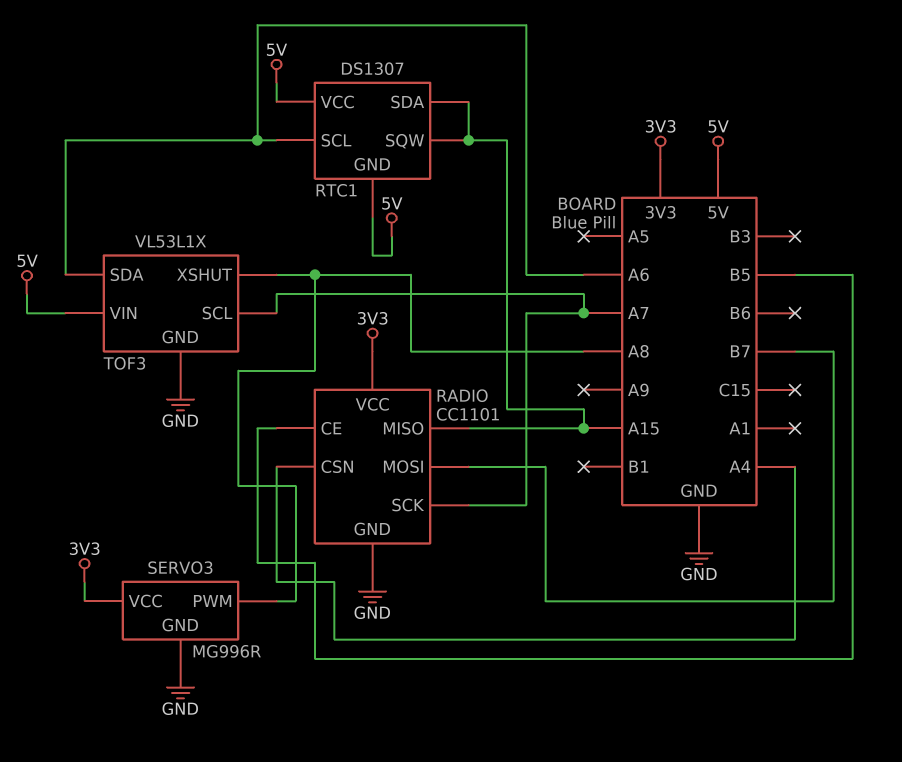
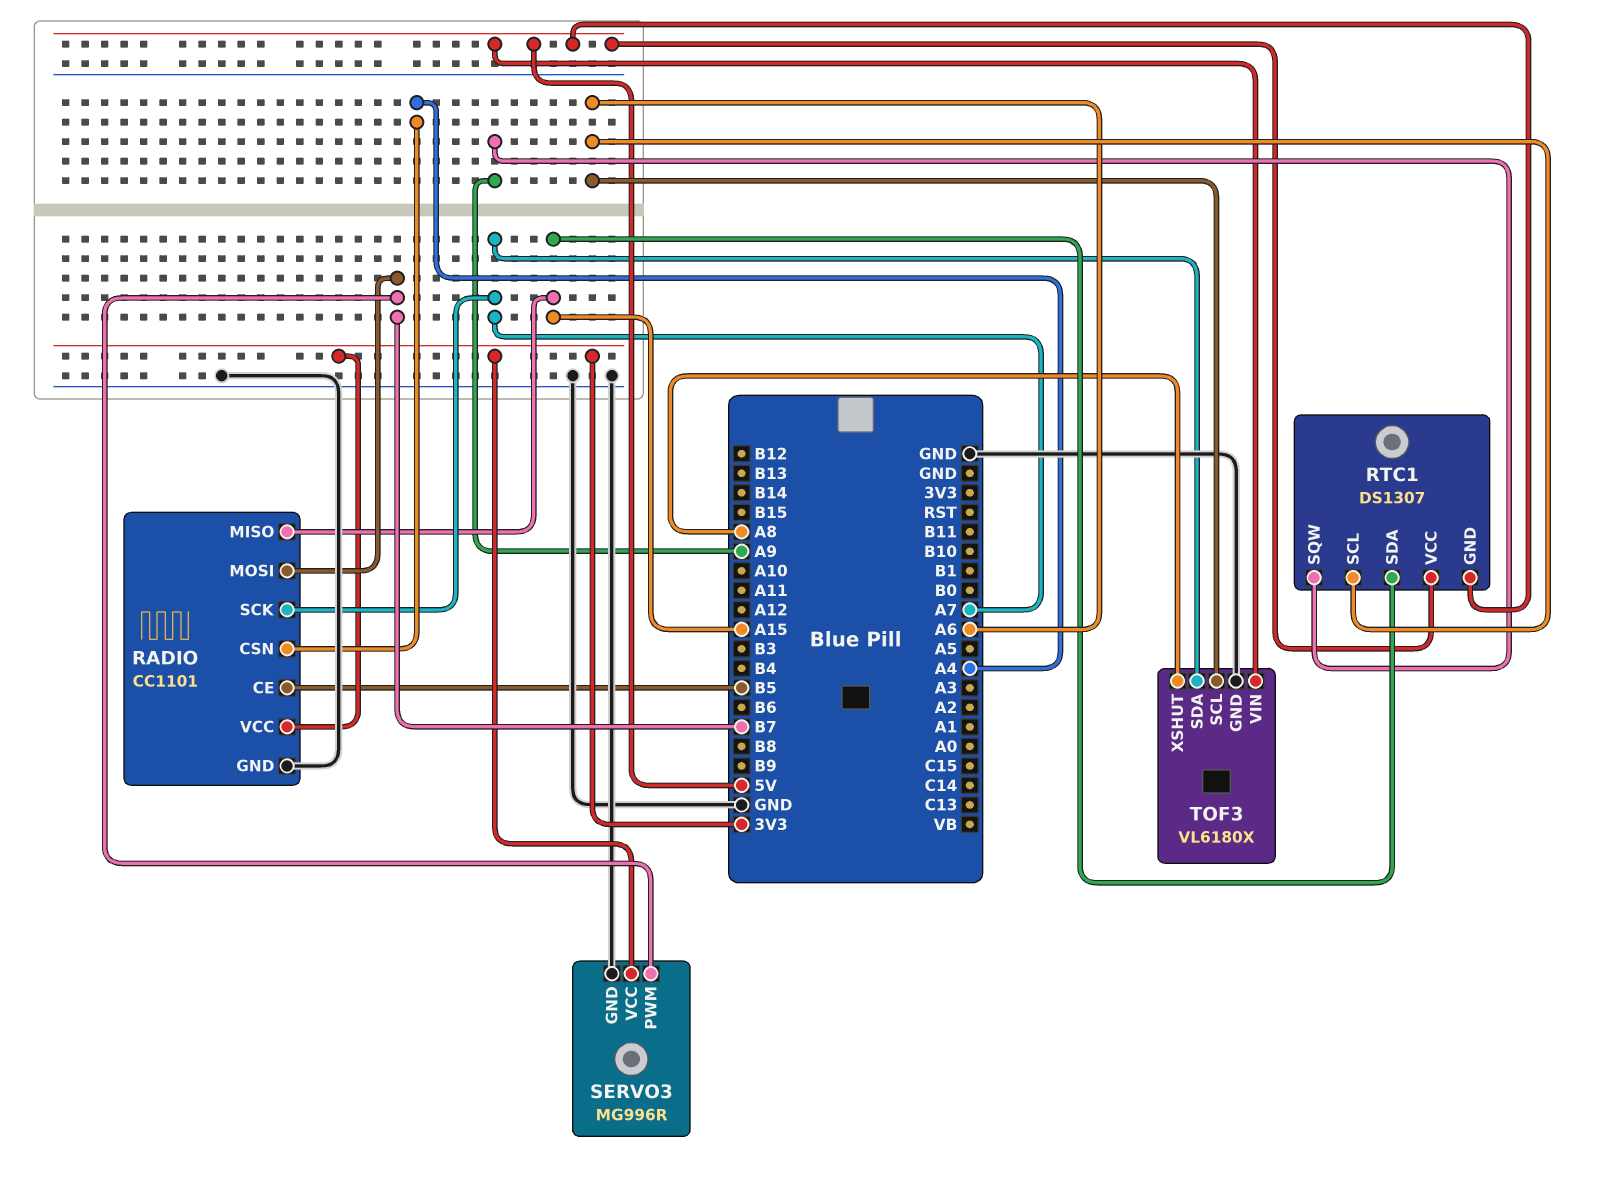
RTC1 pin SQW: A15 -> A9
SERVO3 pin PWM: A8 -> B7
TOF3: VL53L1X -> VL6180X
TOF3 pin SCL: A7 -> A6
TOF3 pin SDA: A6 -> A7

